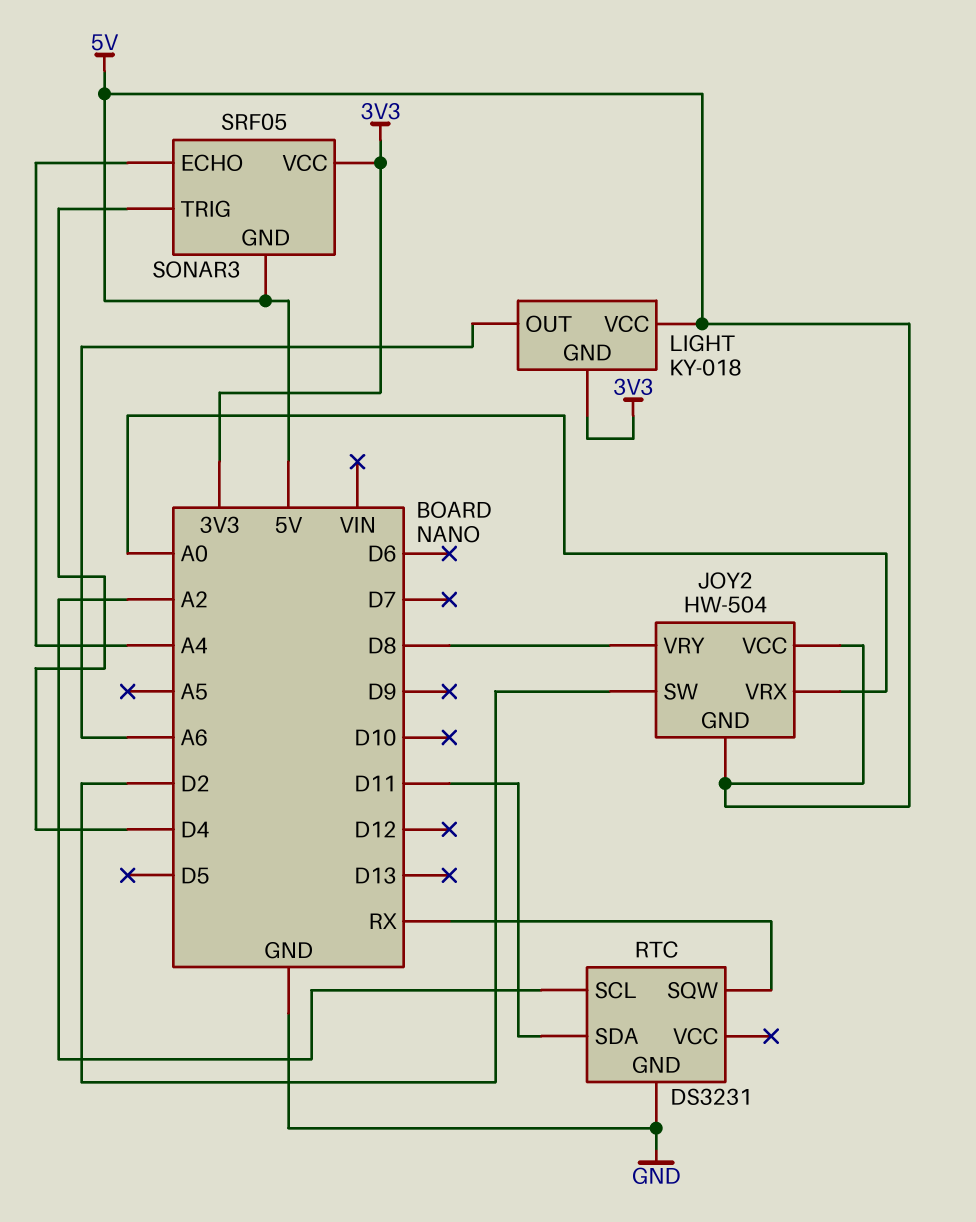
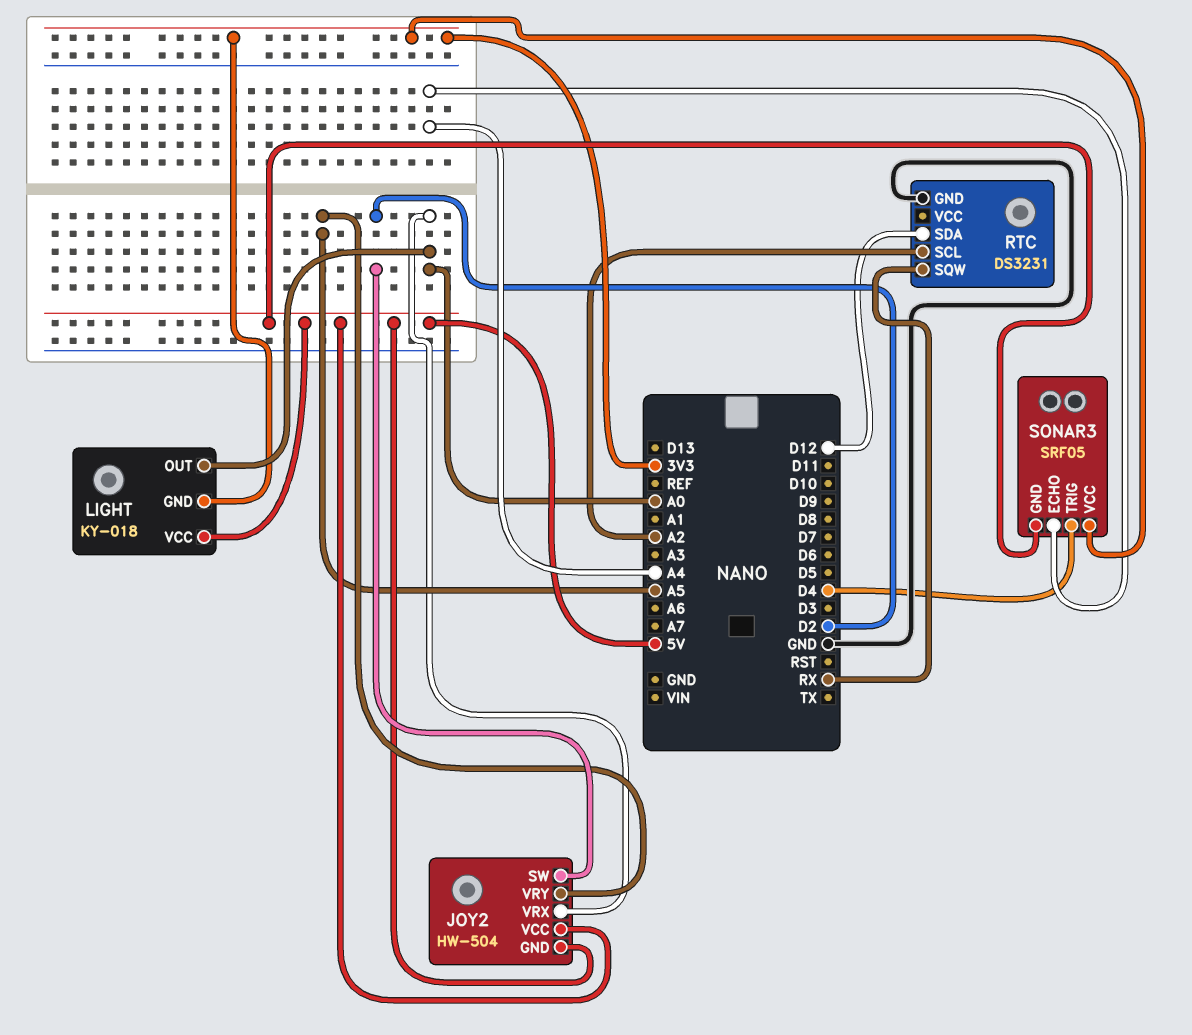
JOY2 pin VRY: D8 -> A5
LIGHT pin OUT: A6 -> A0
RTC pin SDA: D11 -> D12

